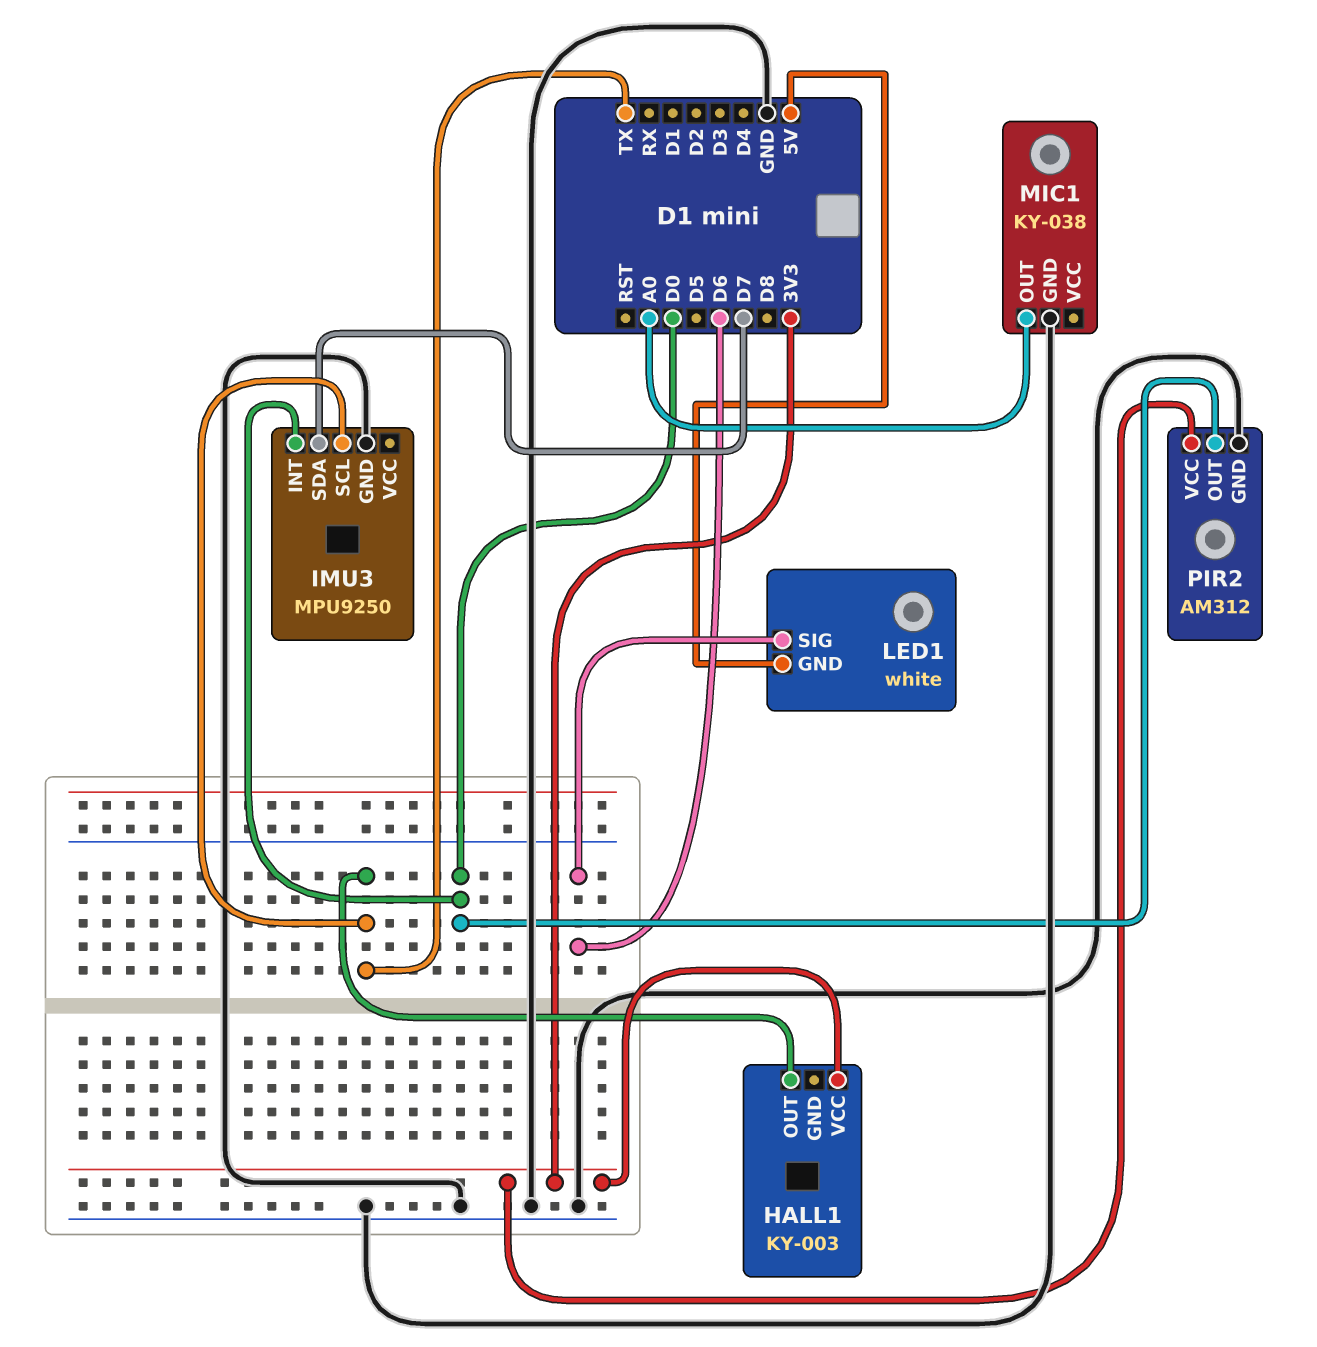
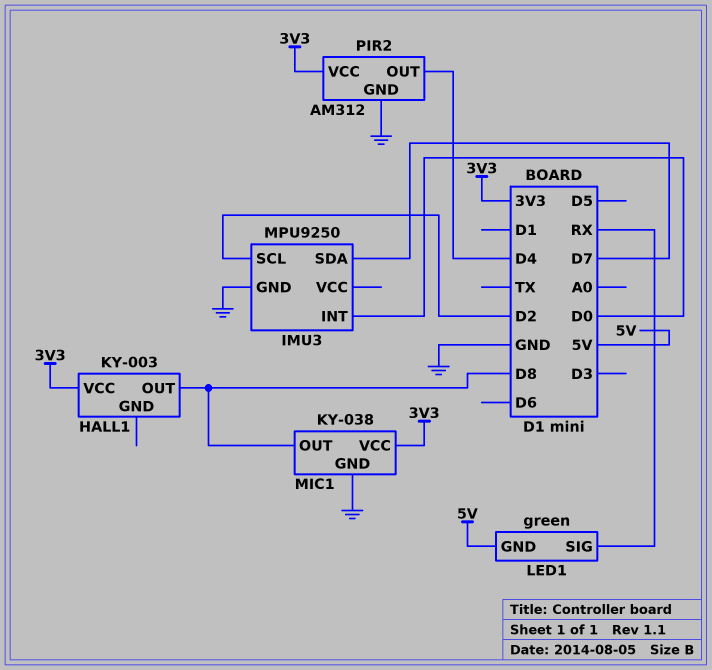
HALL1 pin OUT: TX -> D8
IMU3 pin SCL: TX -> D2
LED1: white -> green
LED1 pin SIG: D6 -> RX
MIC1 pin OUT: A0 -> D8
MIC1 pin VCC: none -> 3V3
PIR2 pin OUT: D0 -> D4

